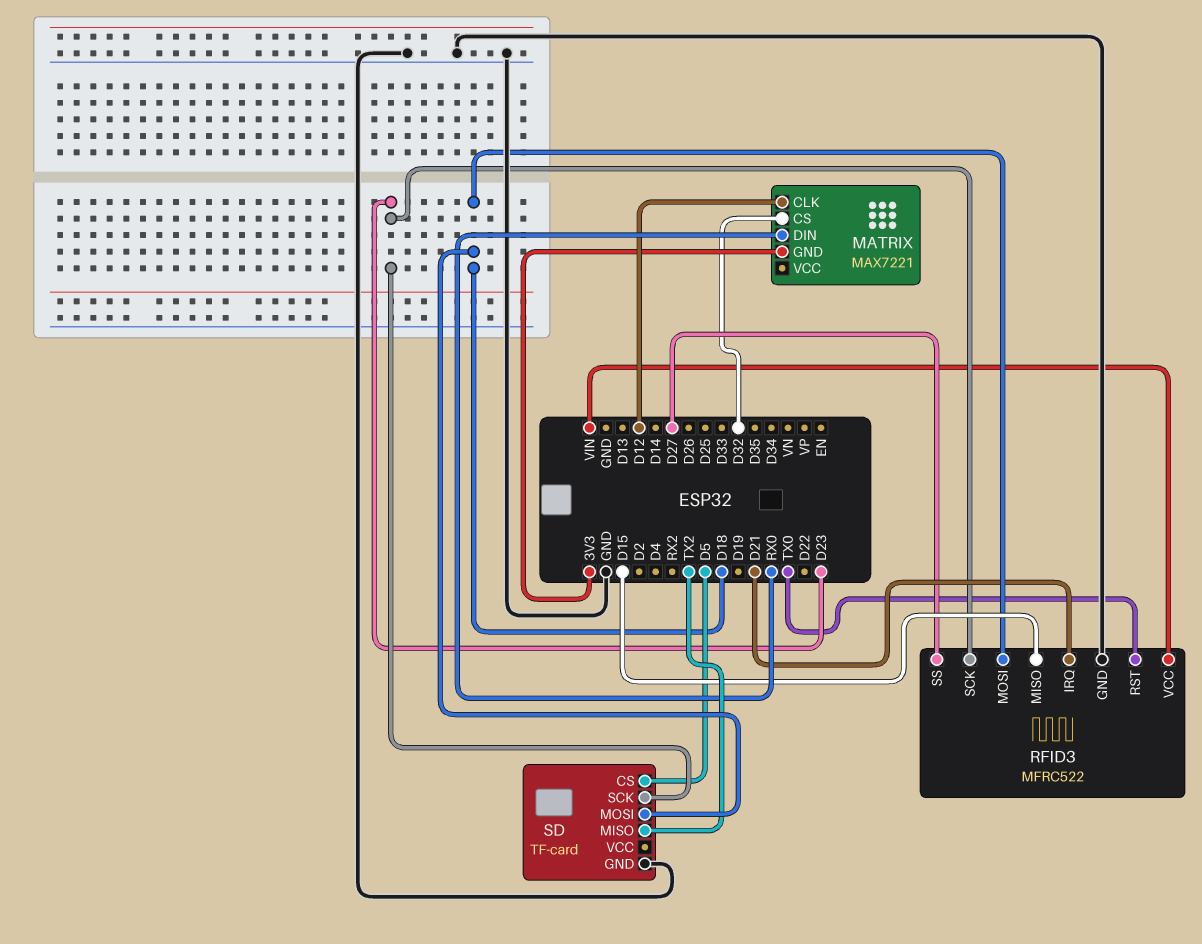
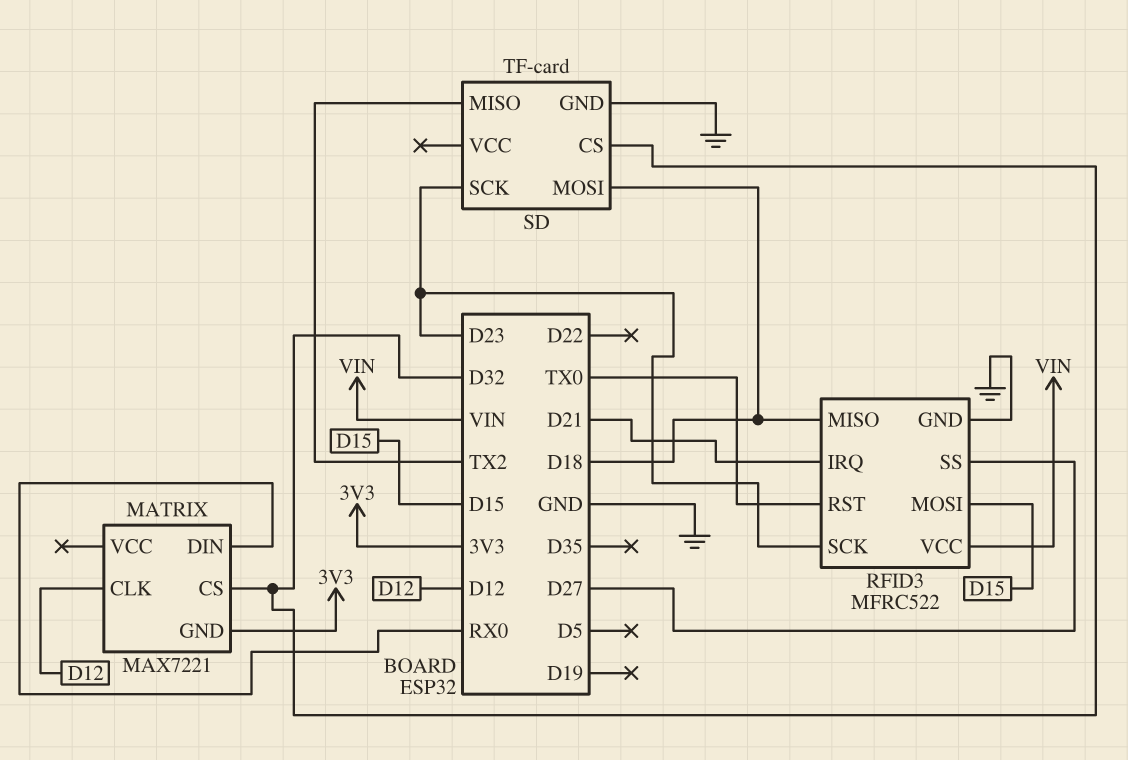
RFID3 pin MISO: D15 -> D18
RFID3 pin MOSI: D18 -> D15
SD pin CS: D5 -> D32

